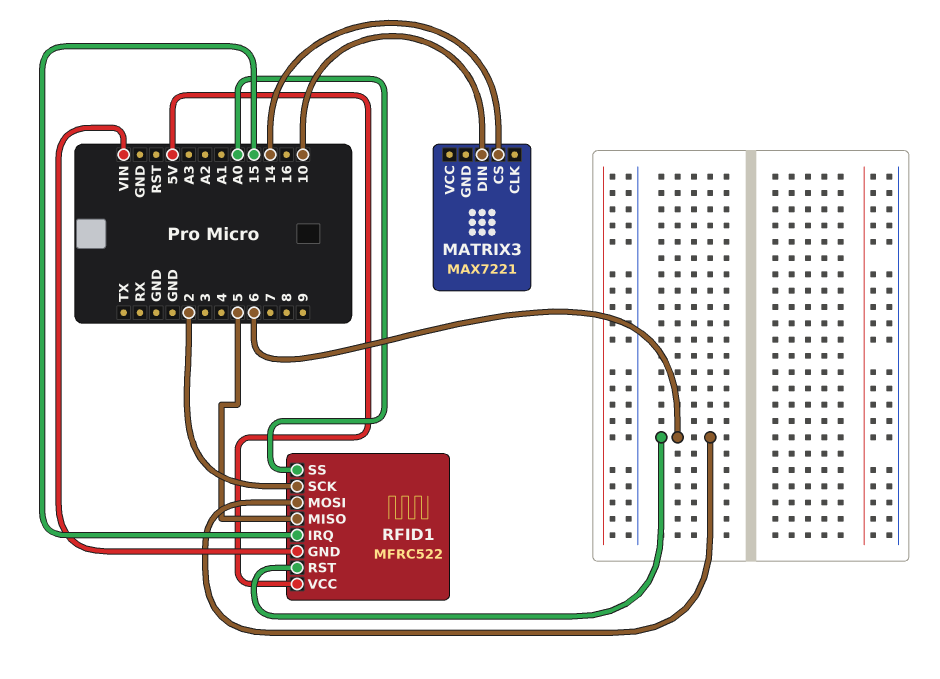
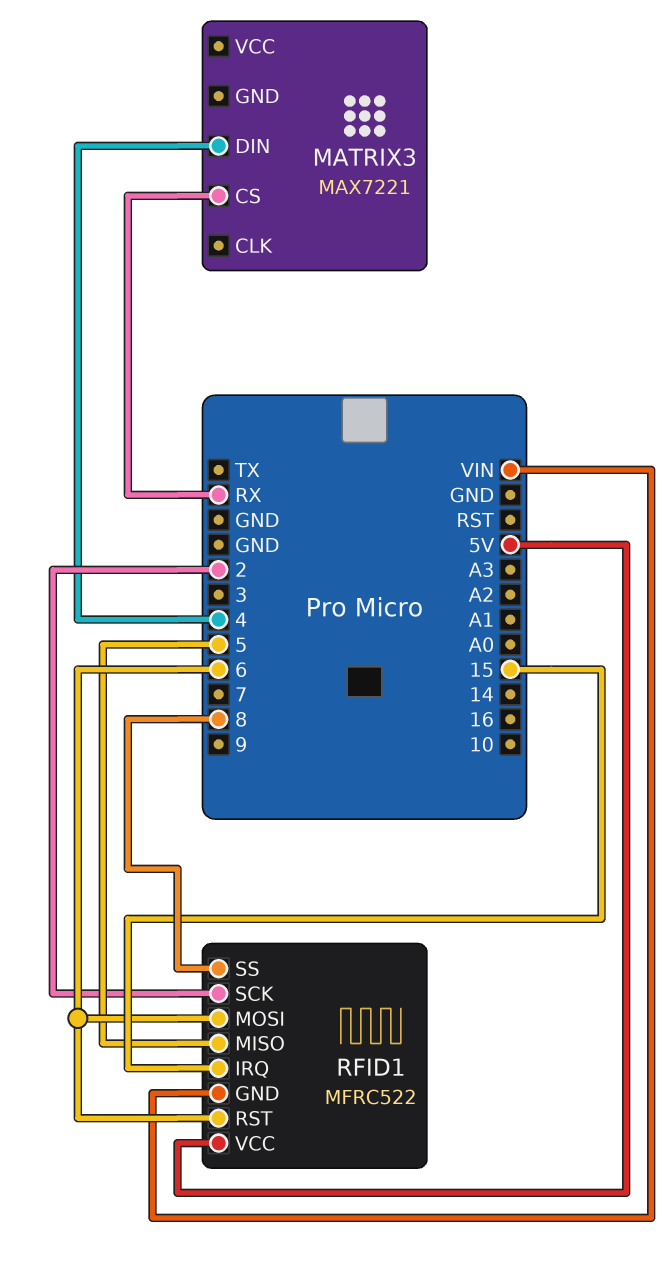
MATRIX3 pin CS: 14 -> RX
MATRIX3 pin DIN: 10 -> 4
RFID1 pin SS: A0 -> 8

